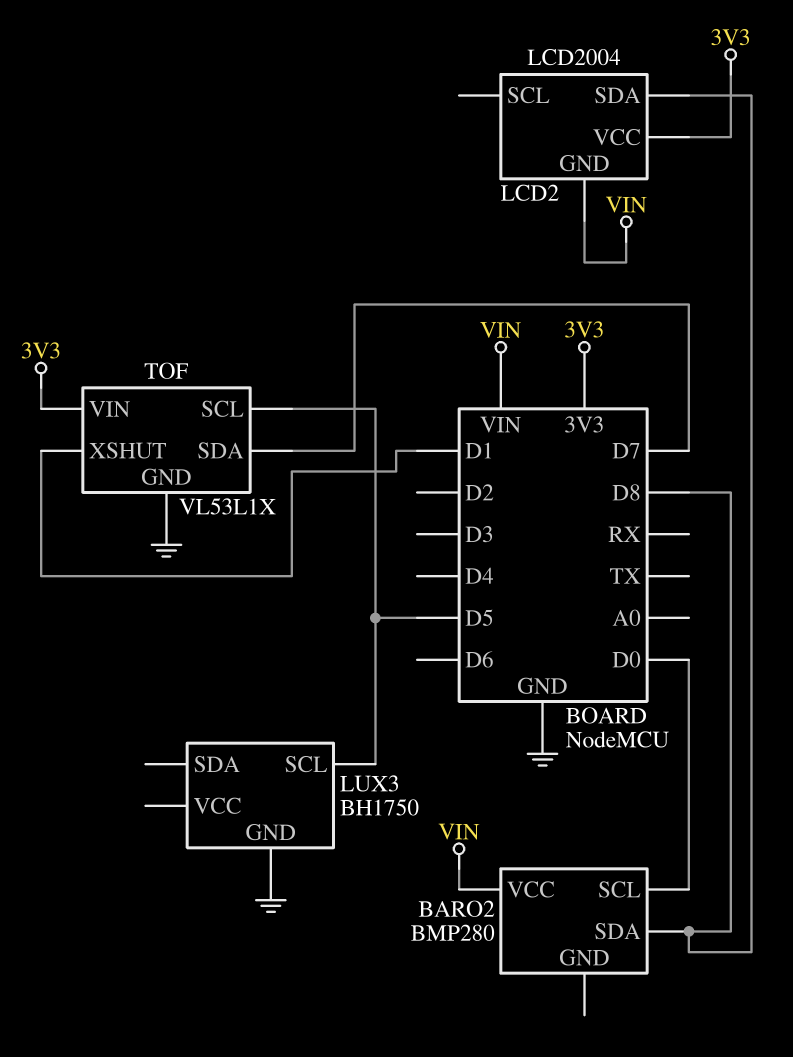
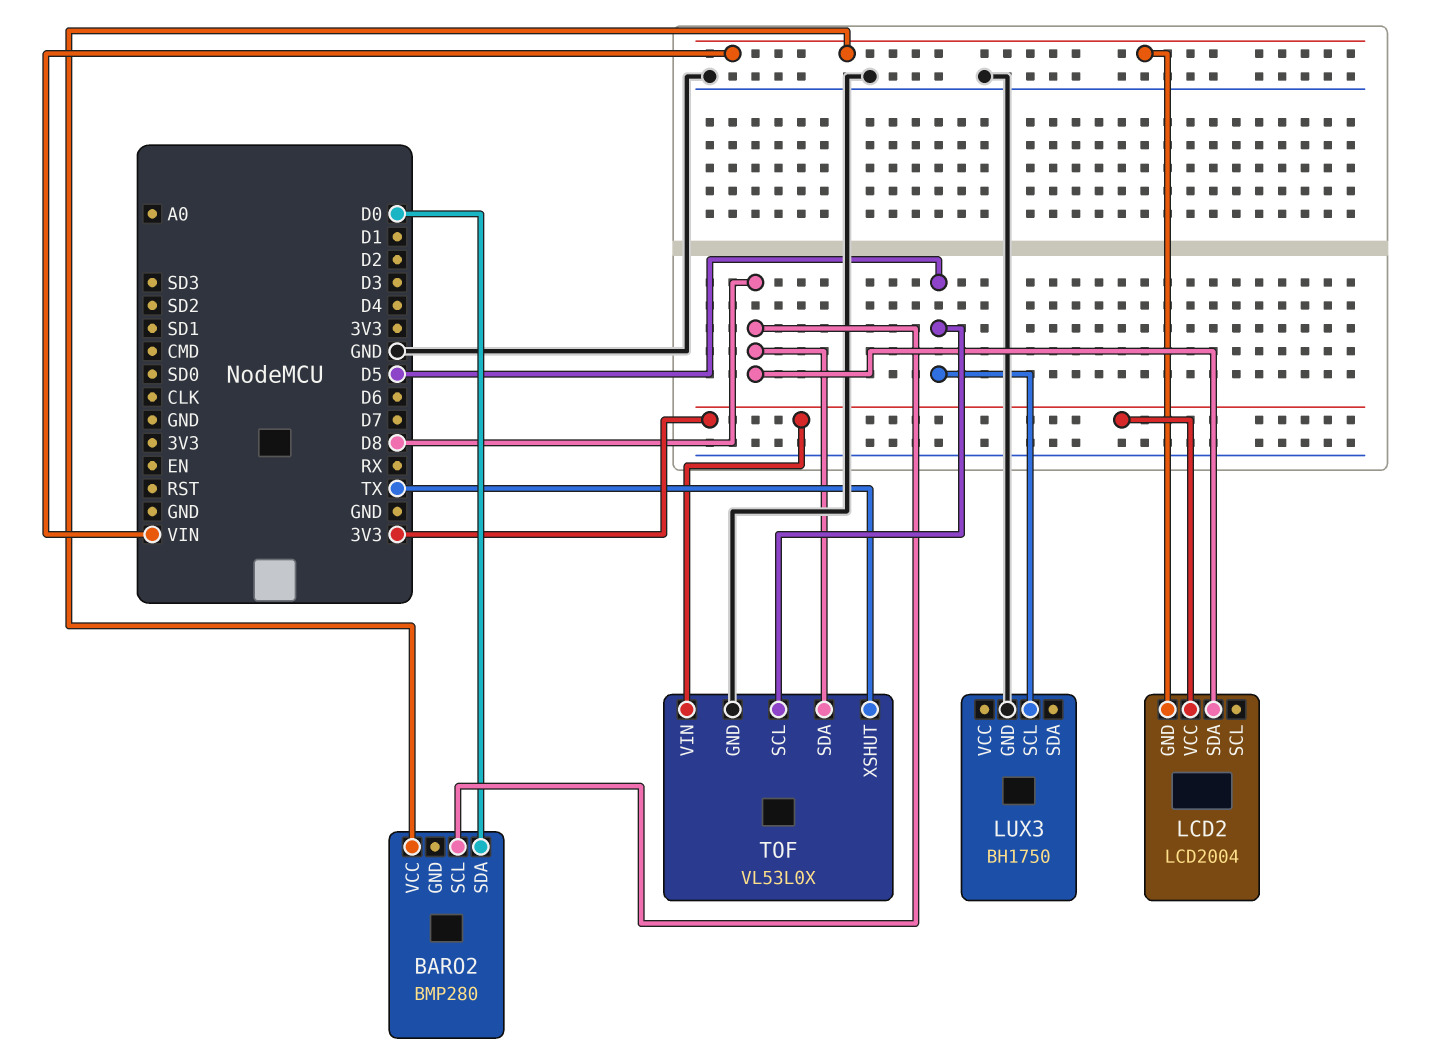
BARO2 pin SCL: D0 -> D8
BARO2 pin SDA: D8 -> D0
TOF: VL53L1X -> VL53L0X
TOF pin SDA: D7 -> D8
TOF pin XSHUT: D1 -> TX

